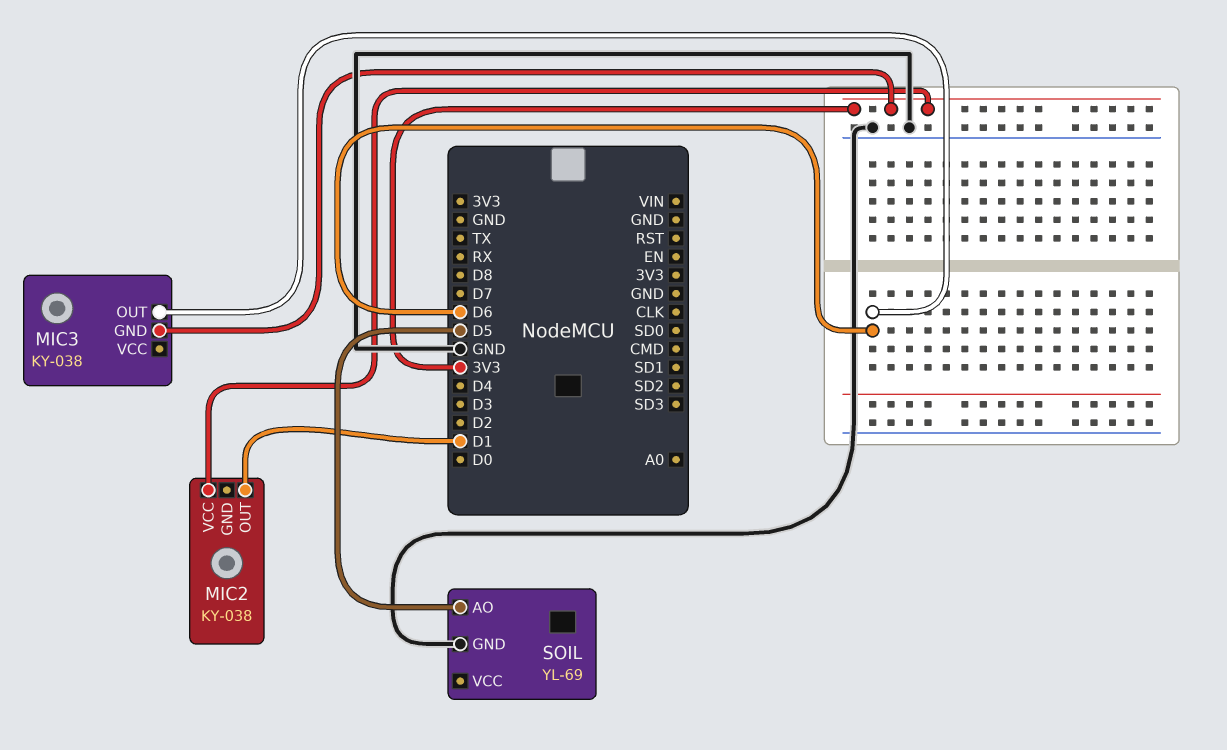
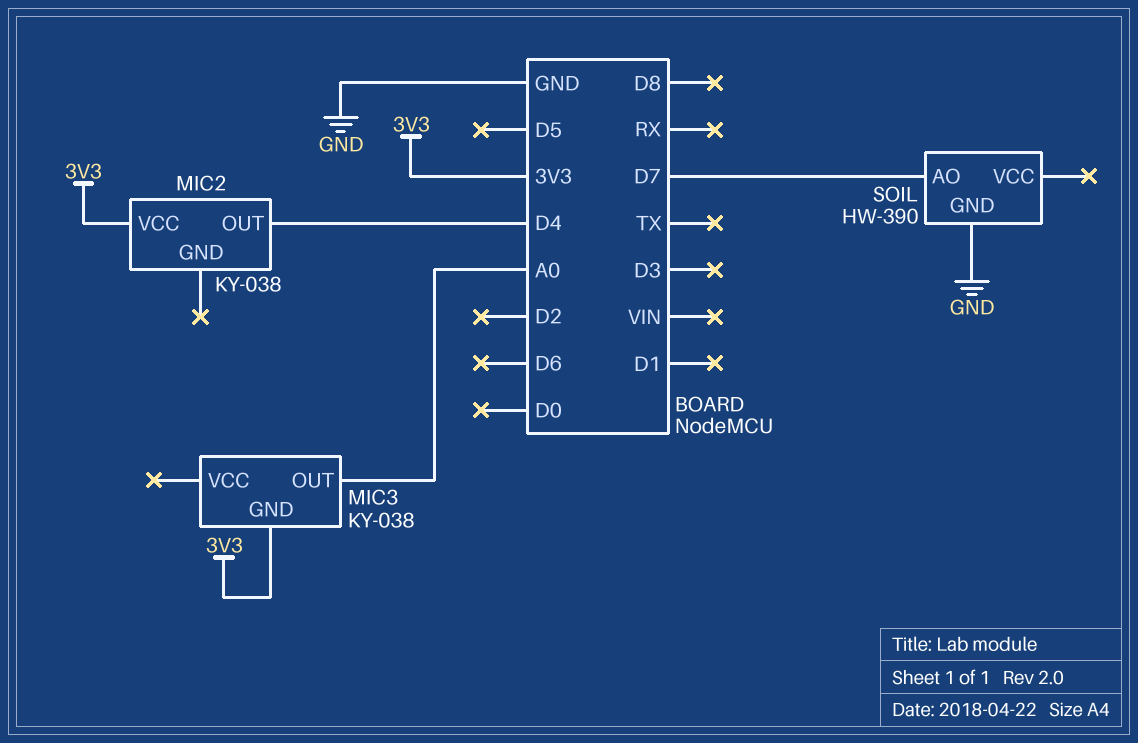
MIC2 pin OUT: D1 -> D4
MIC3 pin OUT: D6 -> A0
SOIL: YL-69 -> HW-390
SOIL pin AO: D5 -> D7

